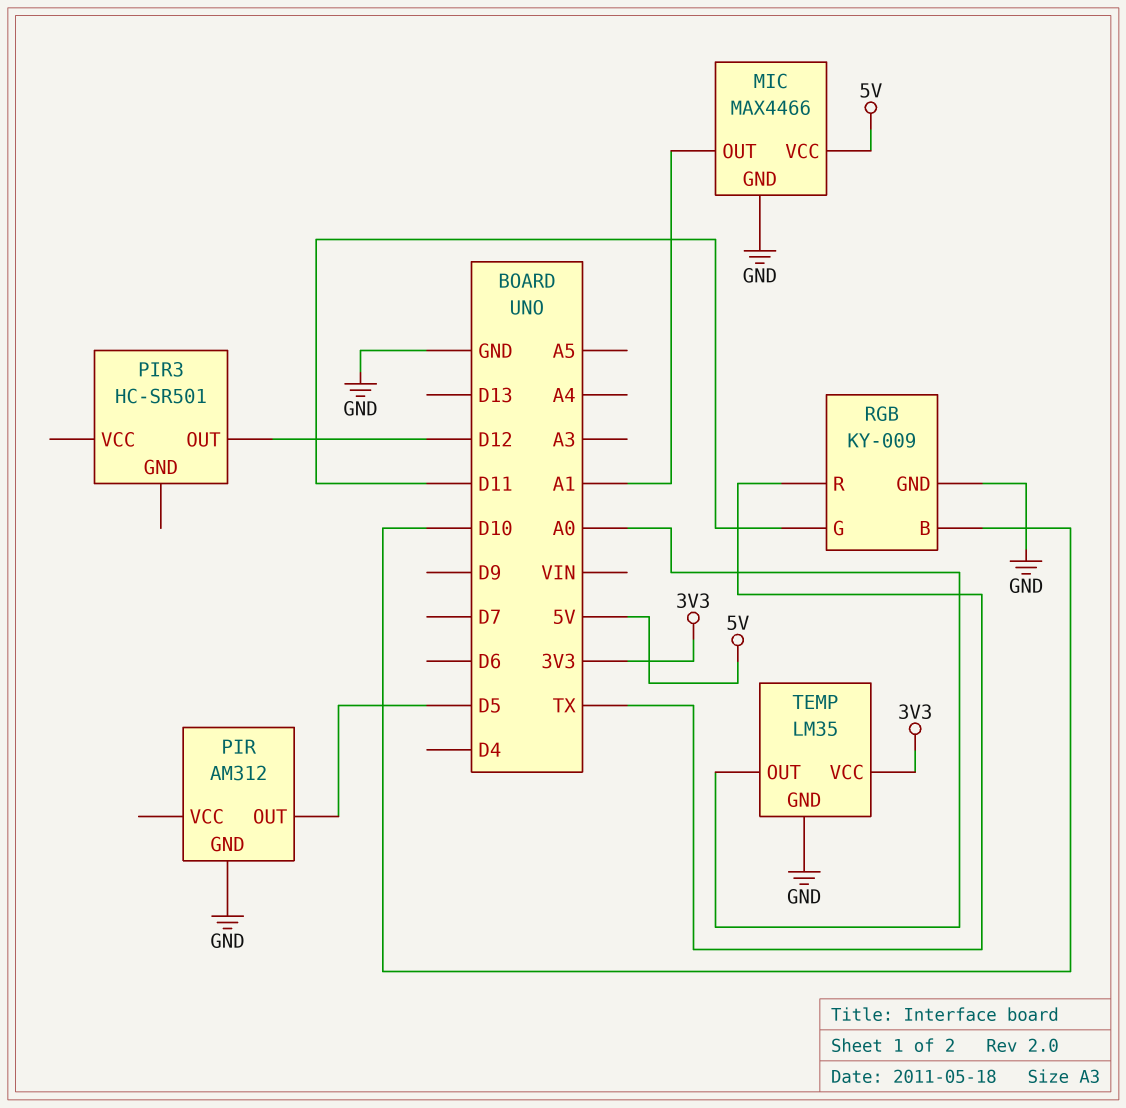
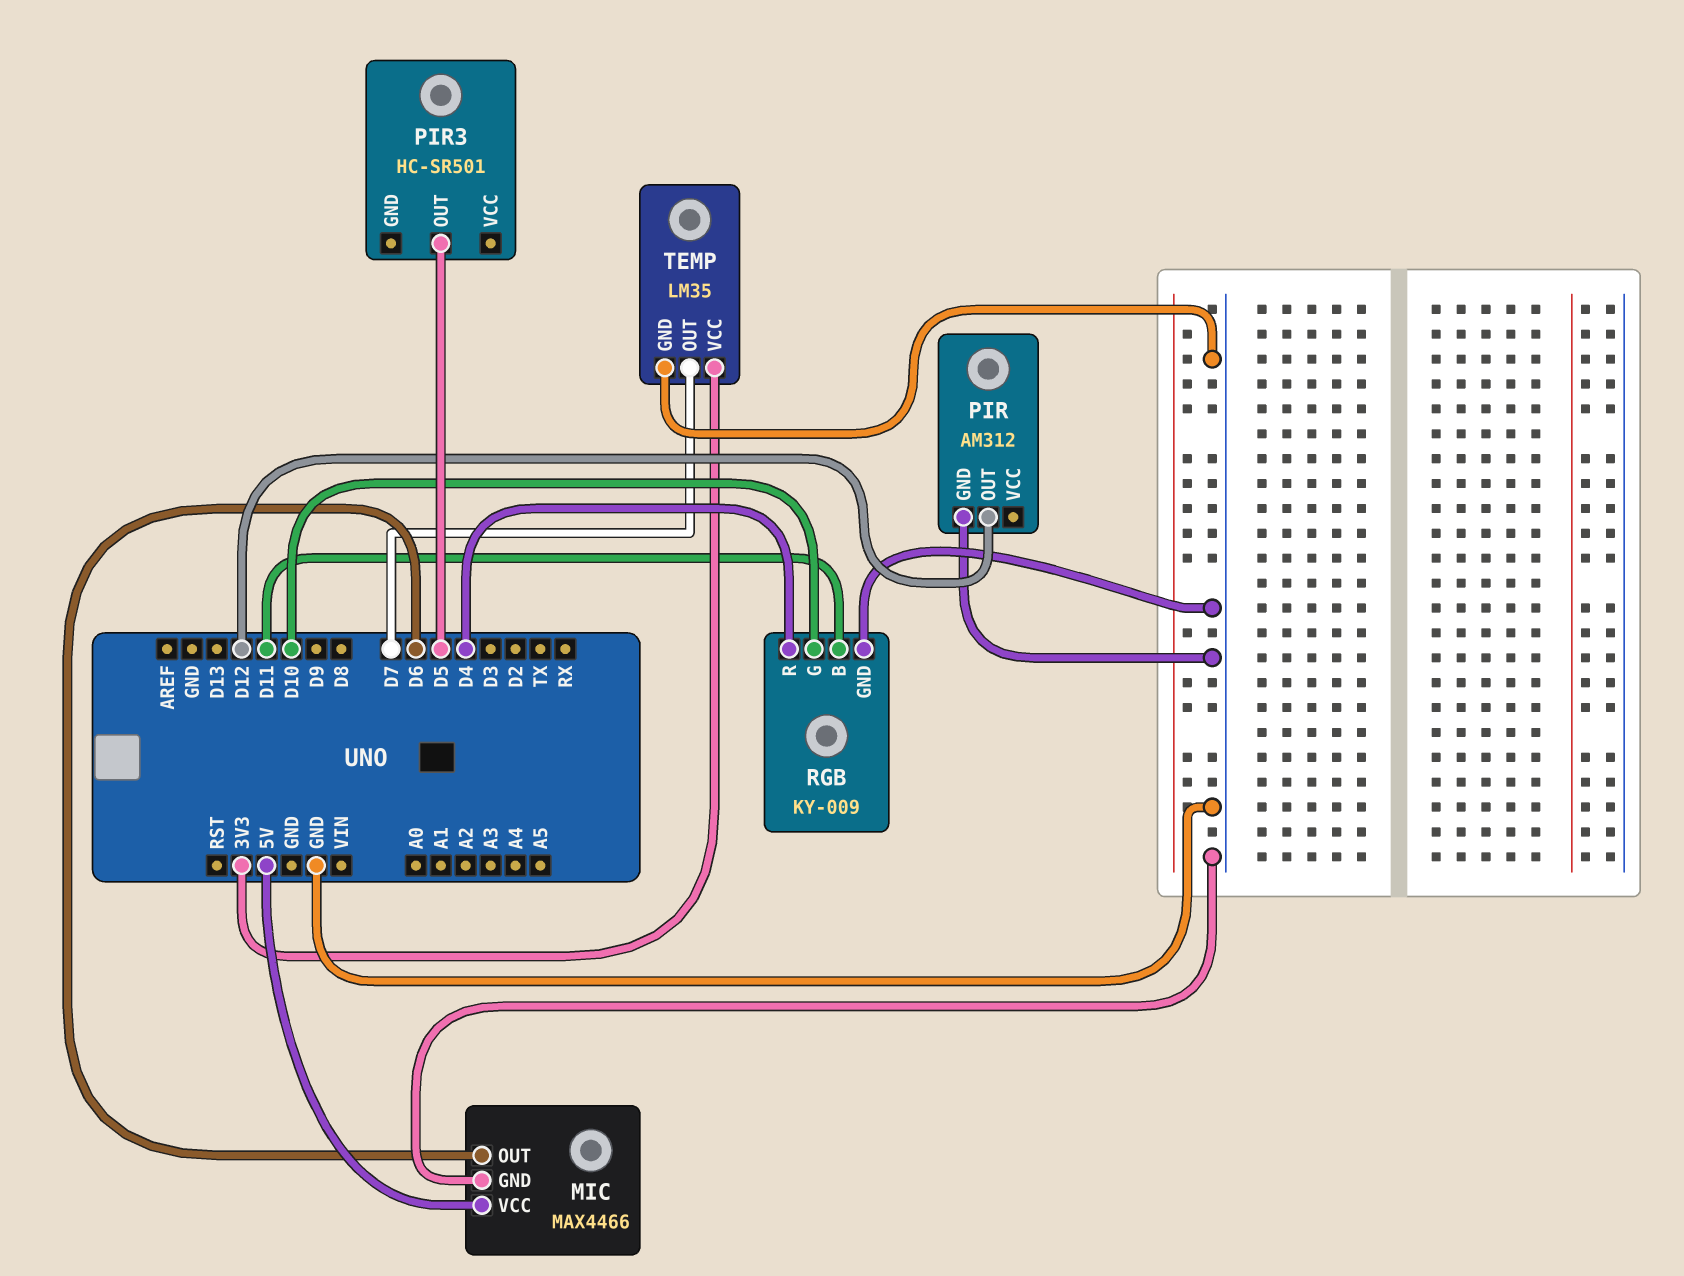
MIC pin OUT: A1 -> D6
PIR pin OUT: D5 -> D12
PIR3 pin OUT: D12 -> D5
RGB pin B: D10 -> D11
RGB pin G: D11 -> D10
RGB pin R: TX -> D4
TEMP pin OUT: A0 -> D7

